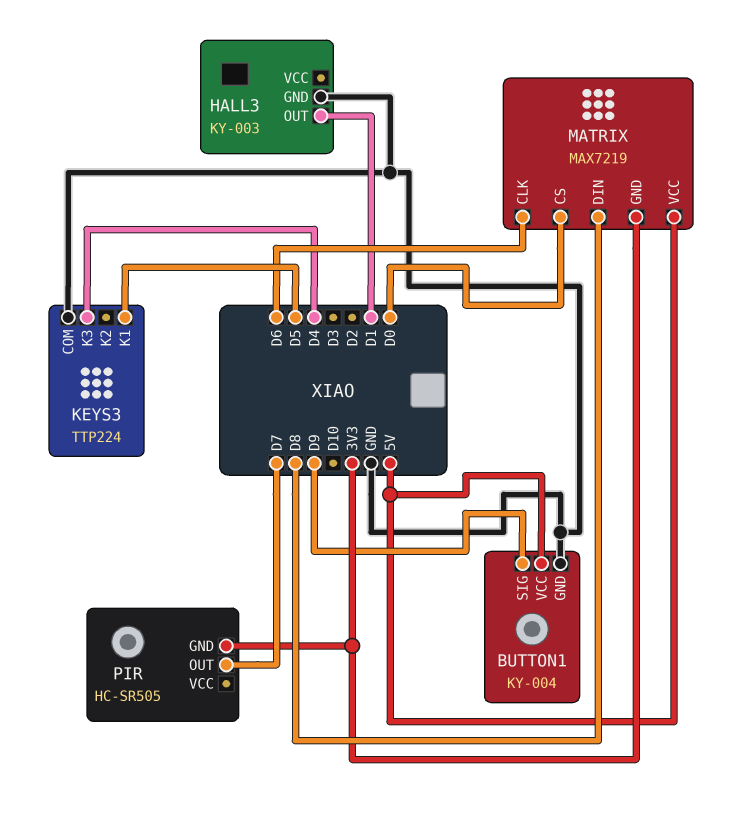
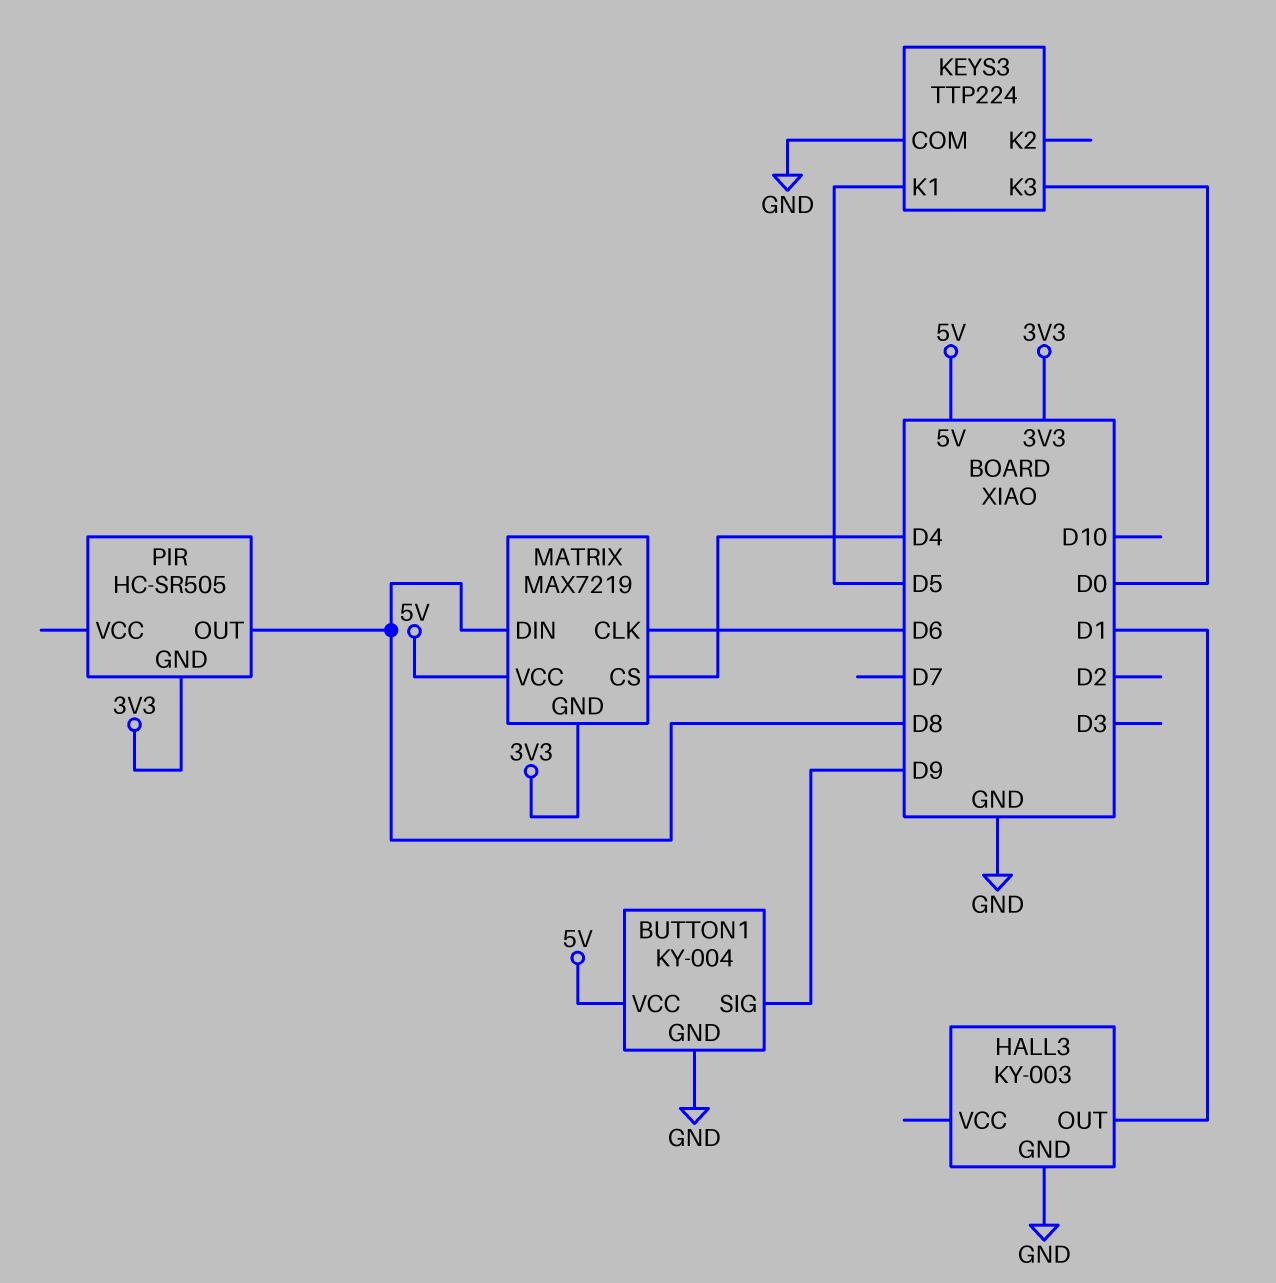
KEYS3 pin K3: D4 -> D0
MATRIX pin CS: D0 -> D4
PIR pin OUT: D7 -> D8

